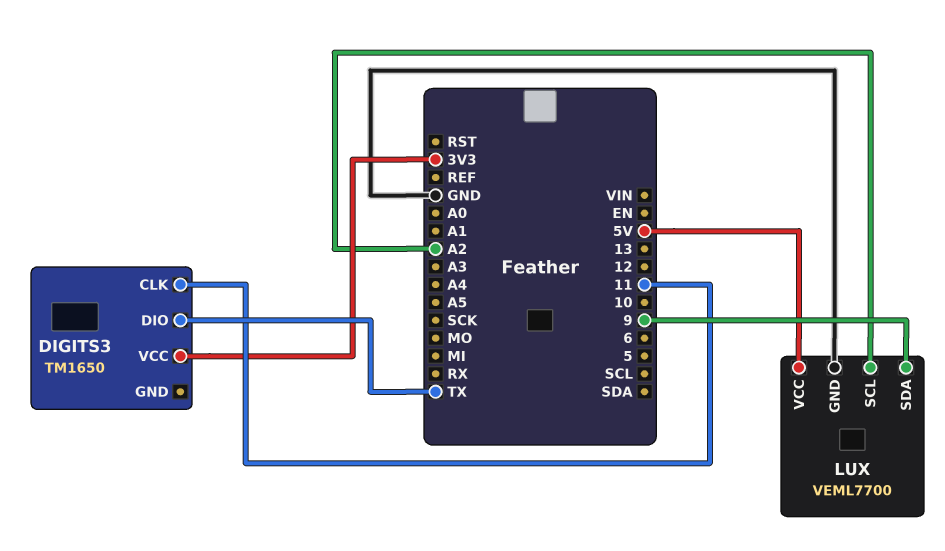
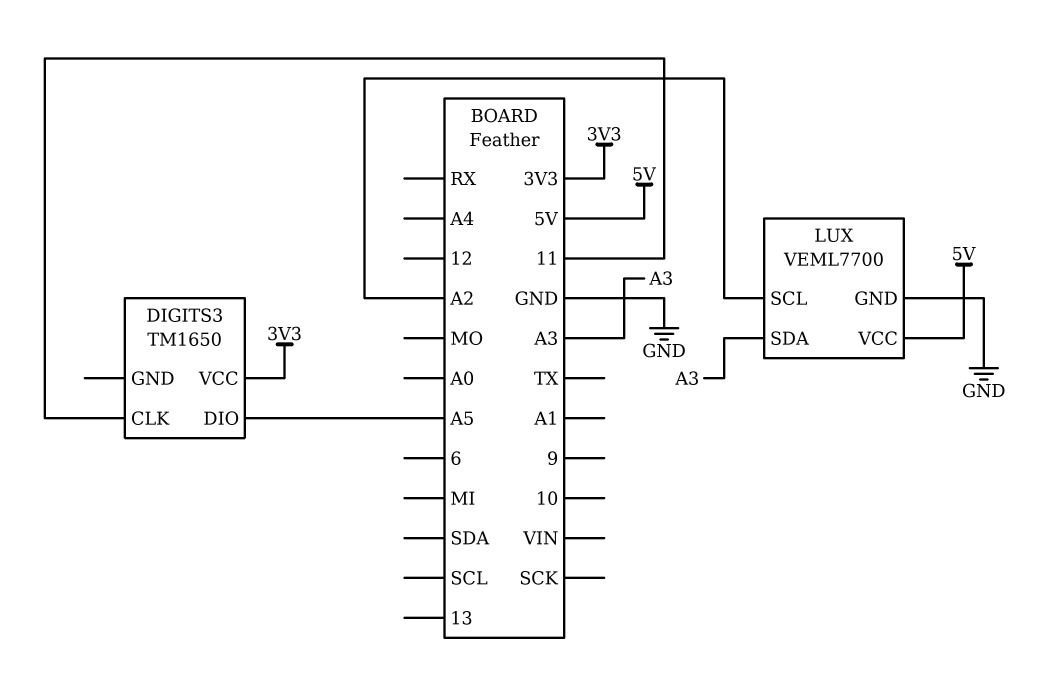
DIGITS3 pin DIO: TX -> A5
LUX pin SDA: 9 -> A3

